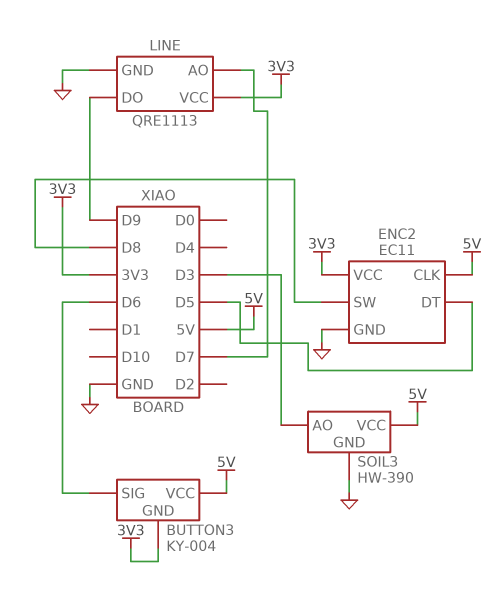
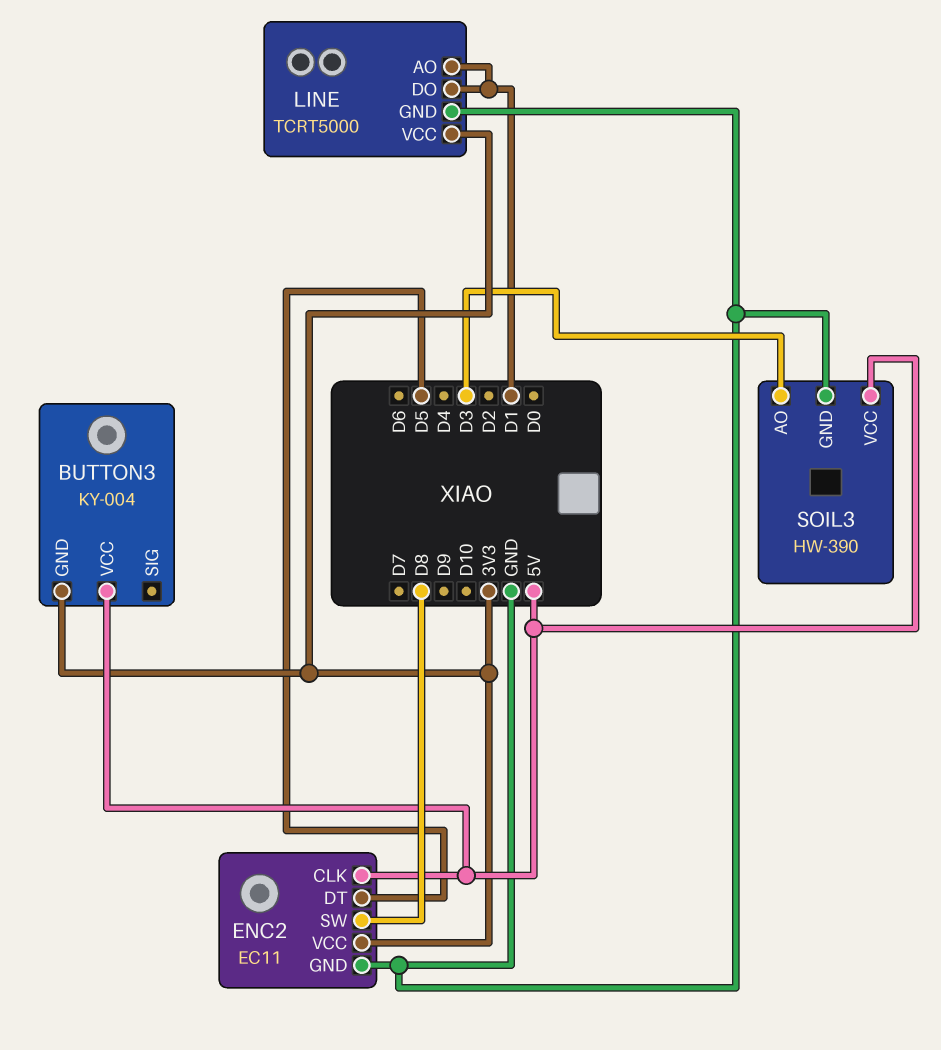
BUTTON3 pin SIG: D6 -> none
LINE: QRE1113 -> TCRT5000
LINE pin AO: D7 -> D1
LINE pin DO: D9 -> D1

